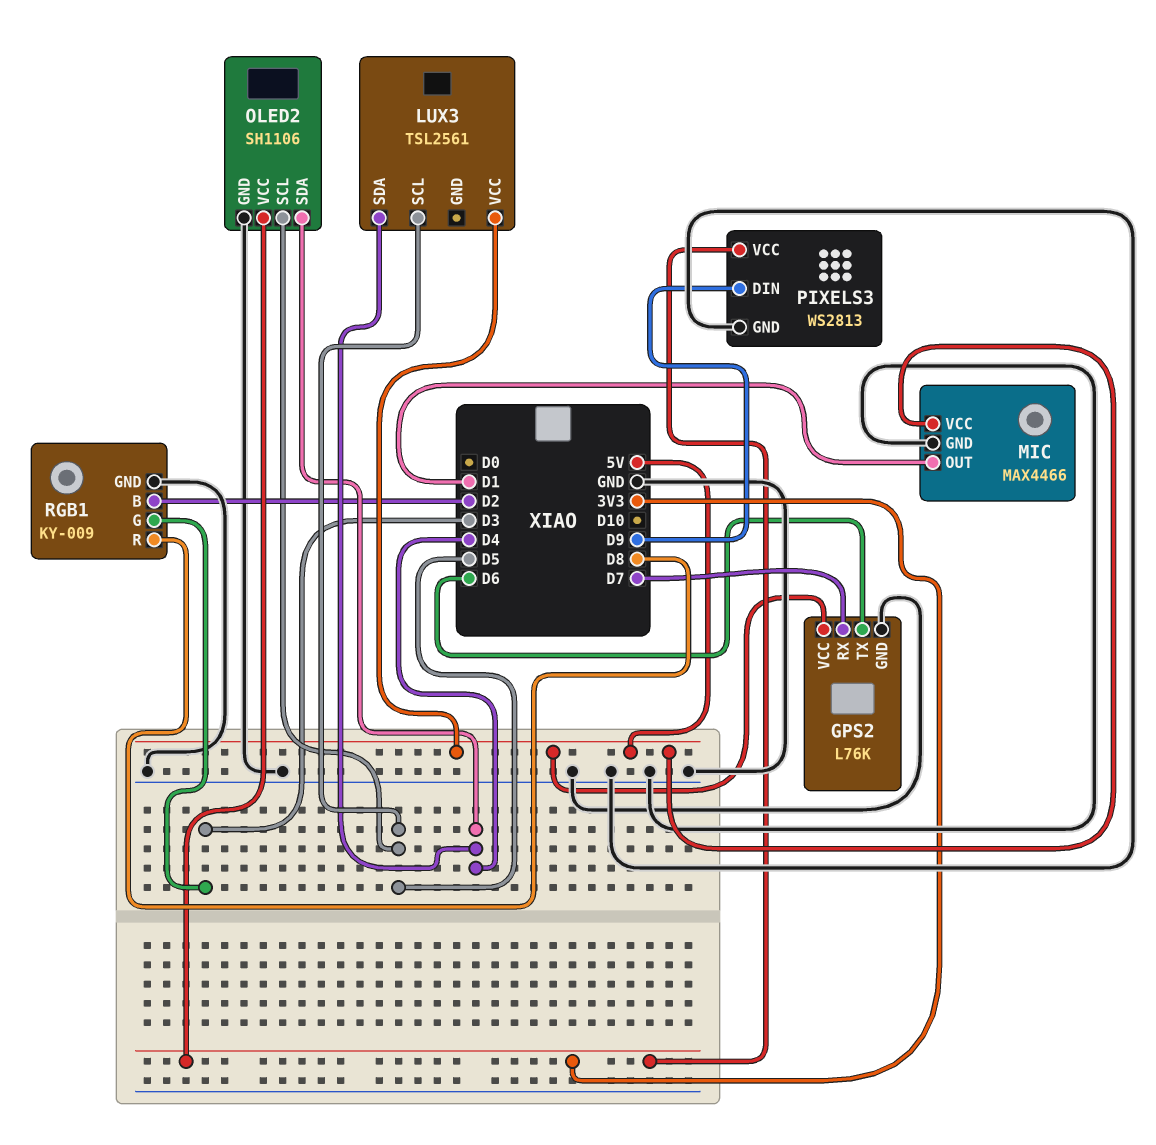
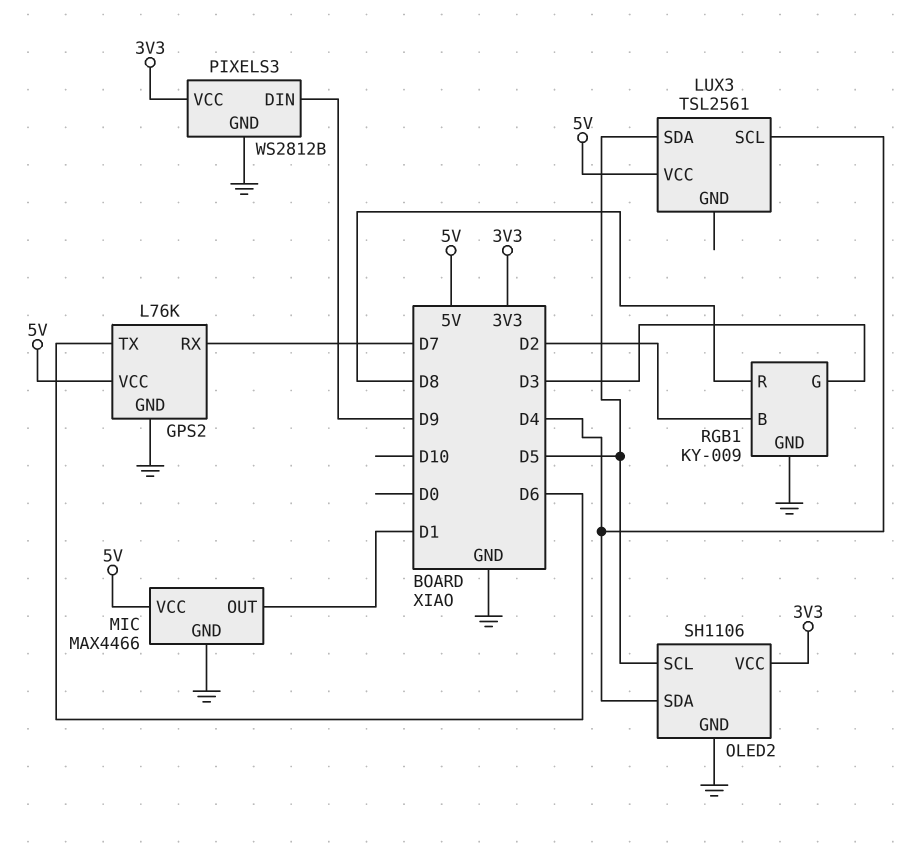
LUX3 pin SCL: D5 -> D4
LUX3 pin SDA: D4 -> D5
PIXELS3: WS2813 -> WS2812B

